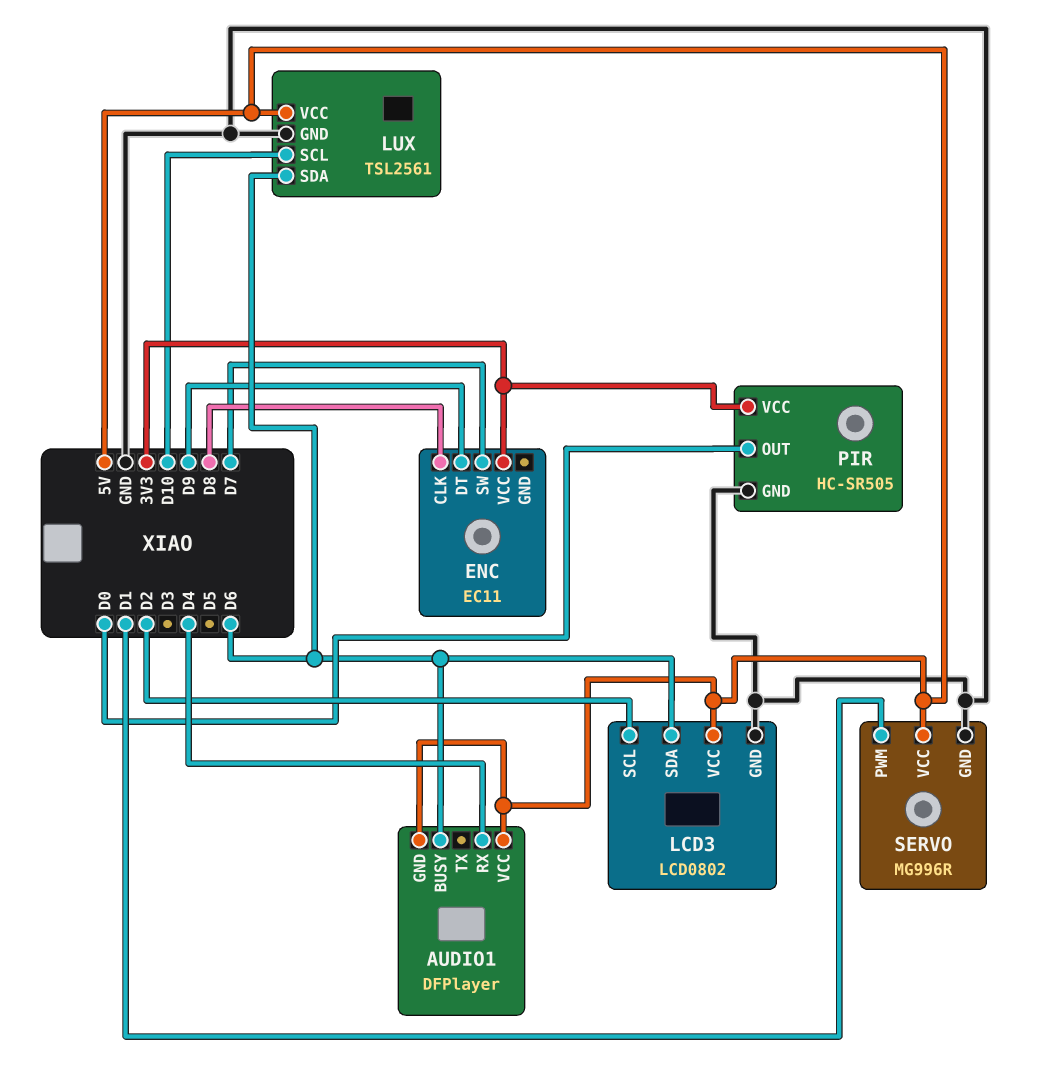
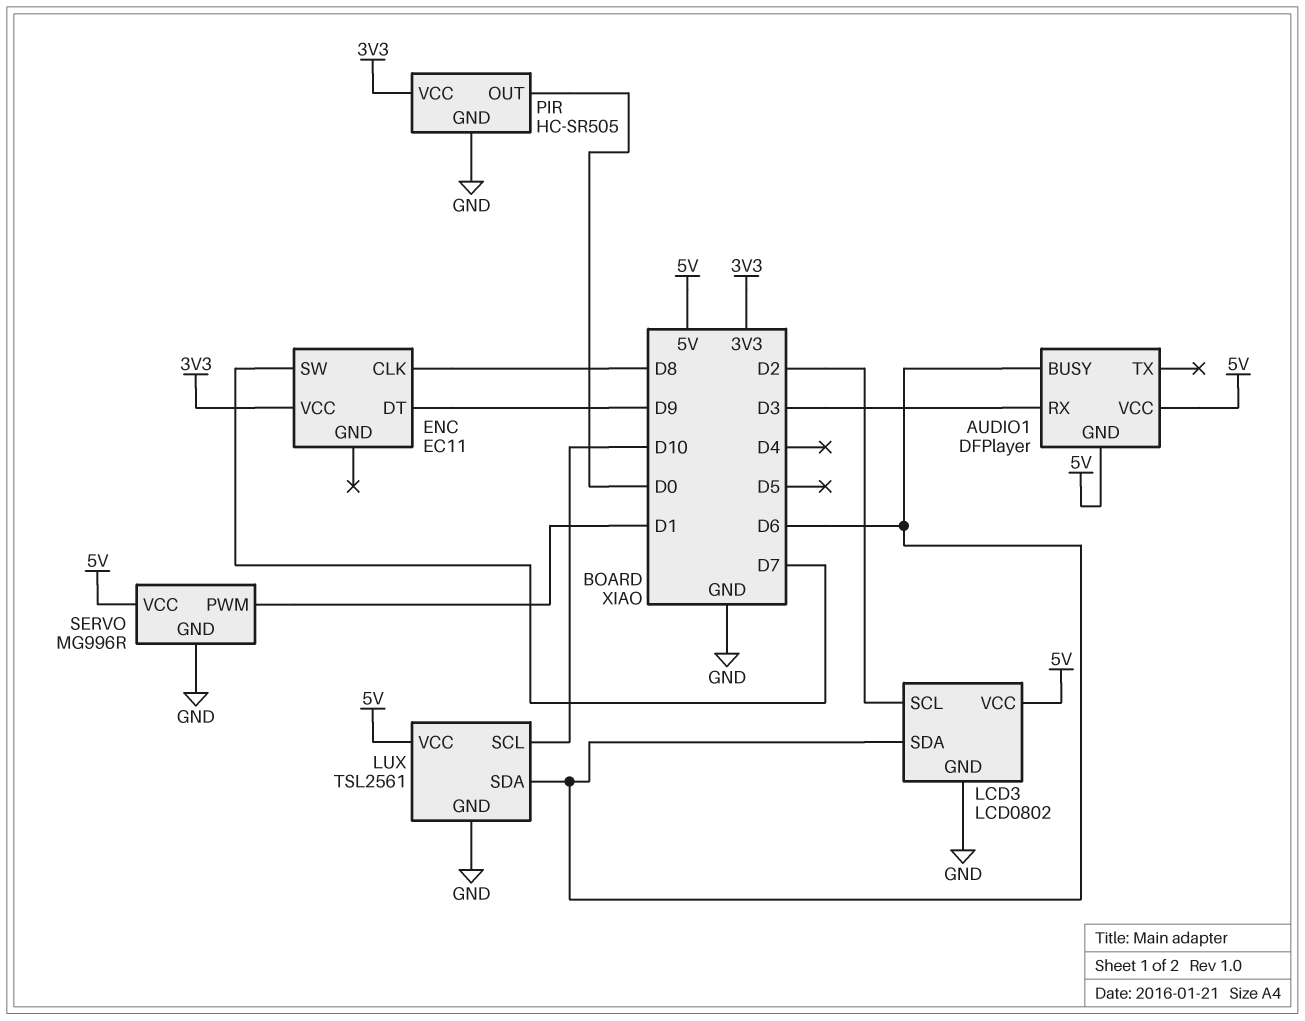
AUDIO1 pin RX: D4 -> D3

